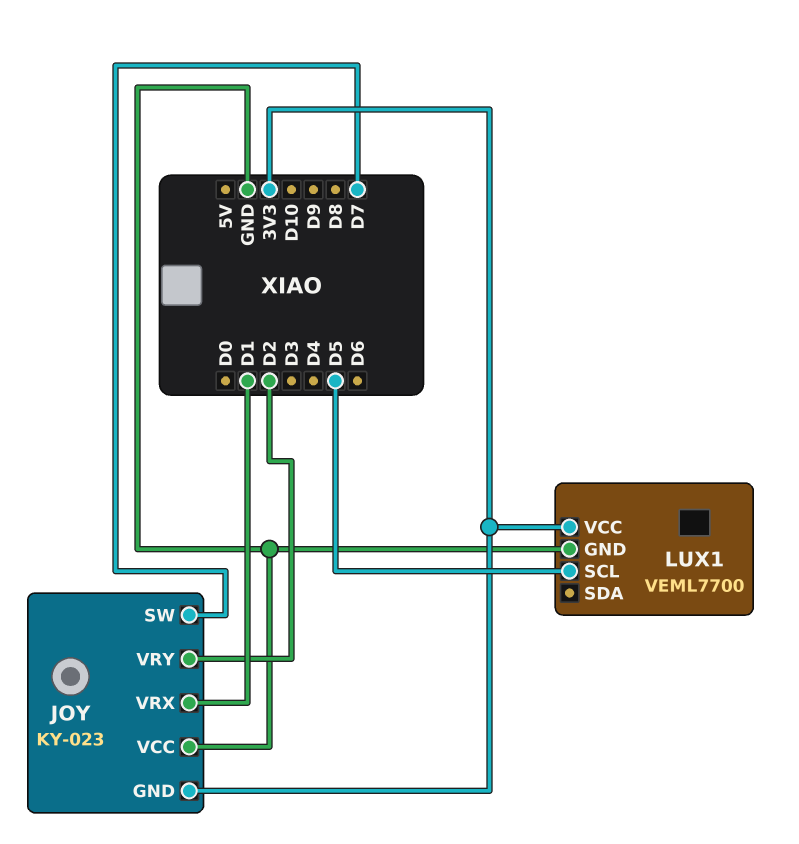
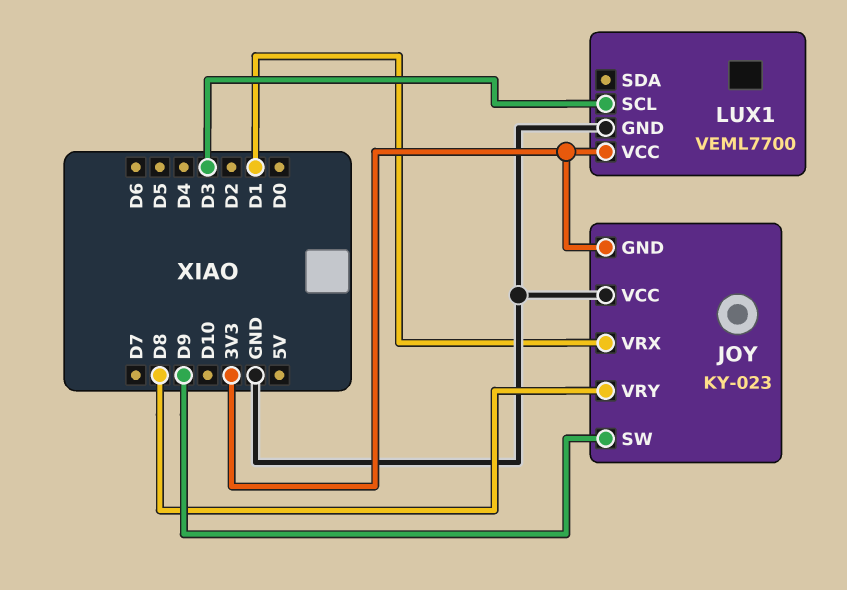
JOY pin SW: D7 -> D9
JOY pin VRY: D2 -> D8
LUX1 pin SCL: D5 -> D3

